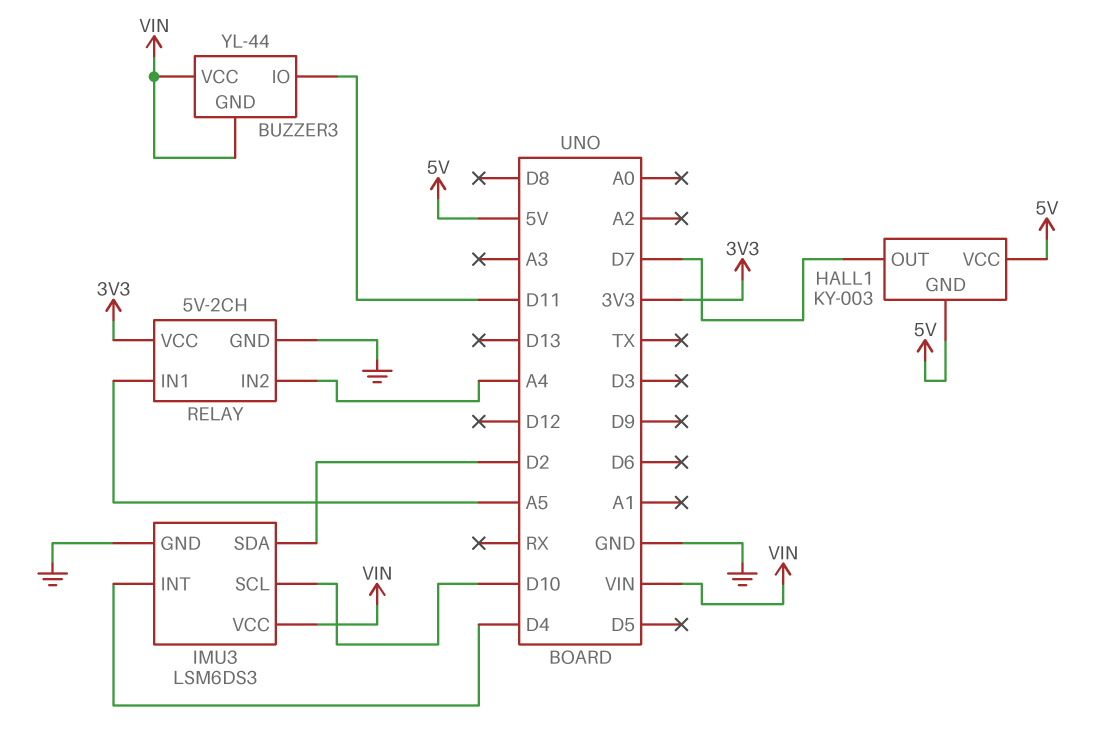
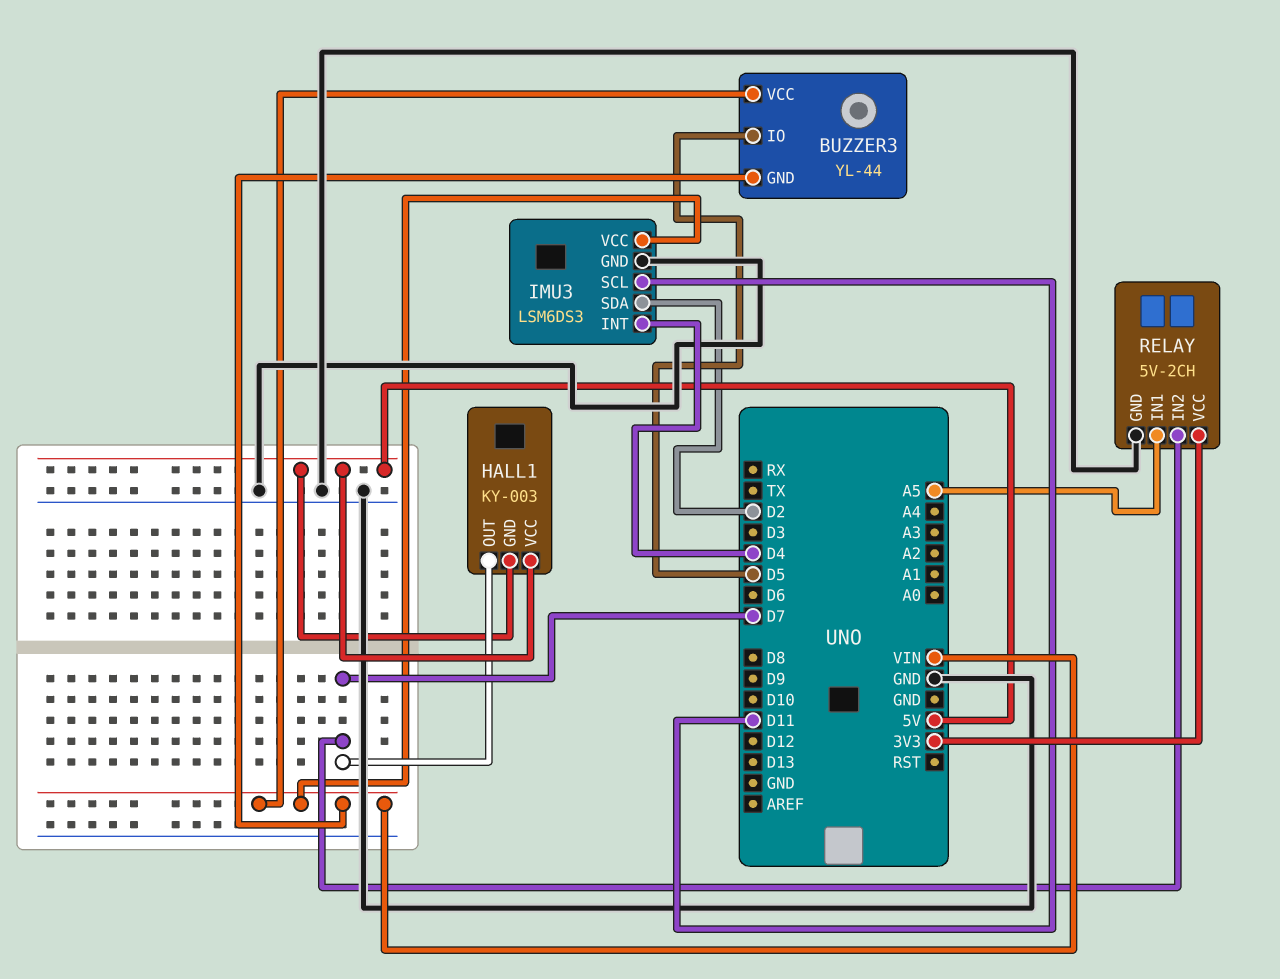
BUZZER3 pin IO: D11 -> D5
IMU3 pin SCL: D10 -> D11
RELAY pin IN2: A4 -> D7

